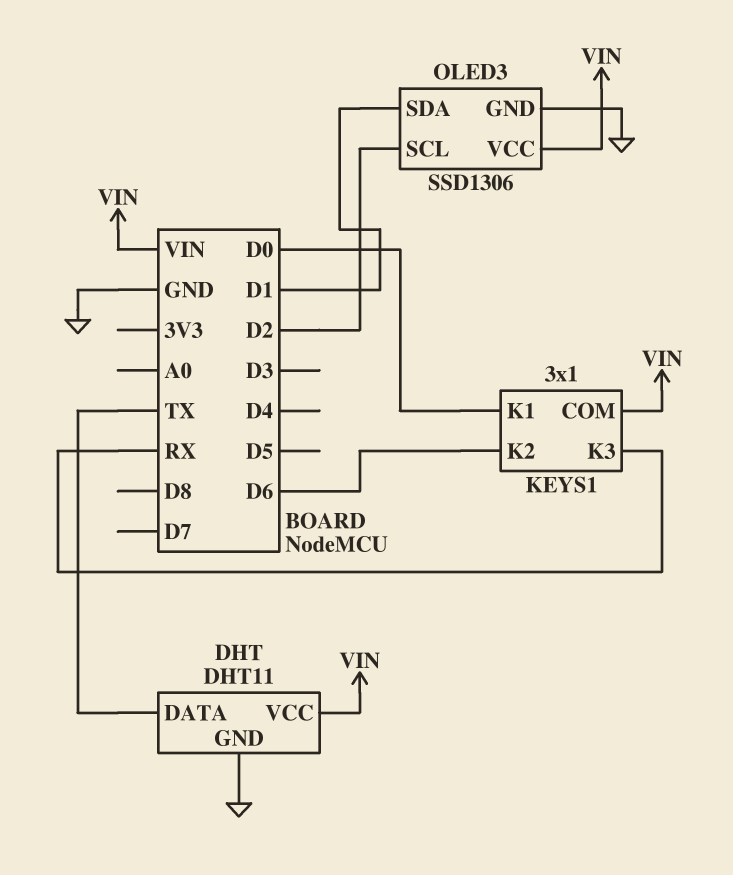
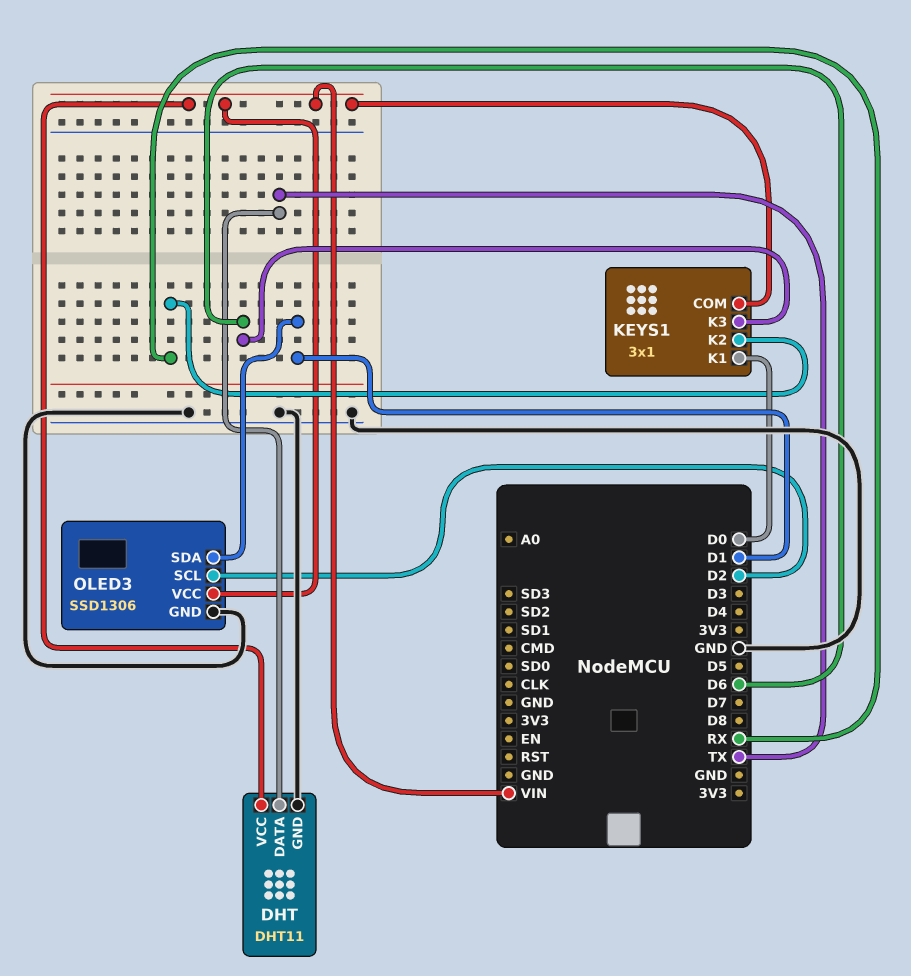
KEYS1 pin K2: D6 -> RX
KEYS1 pin K3: RX -> D6

